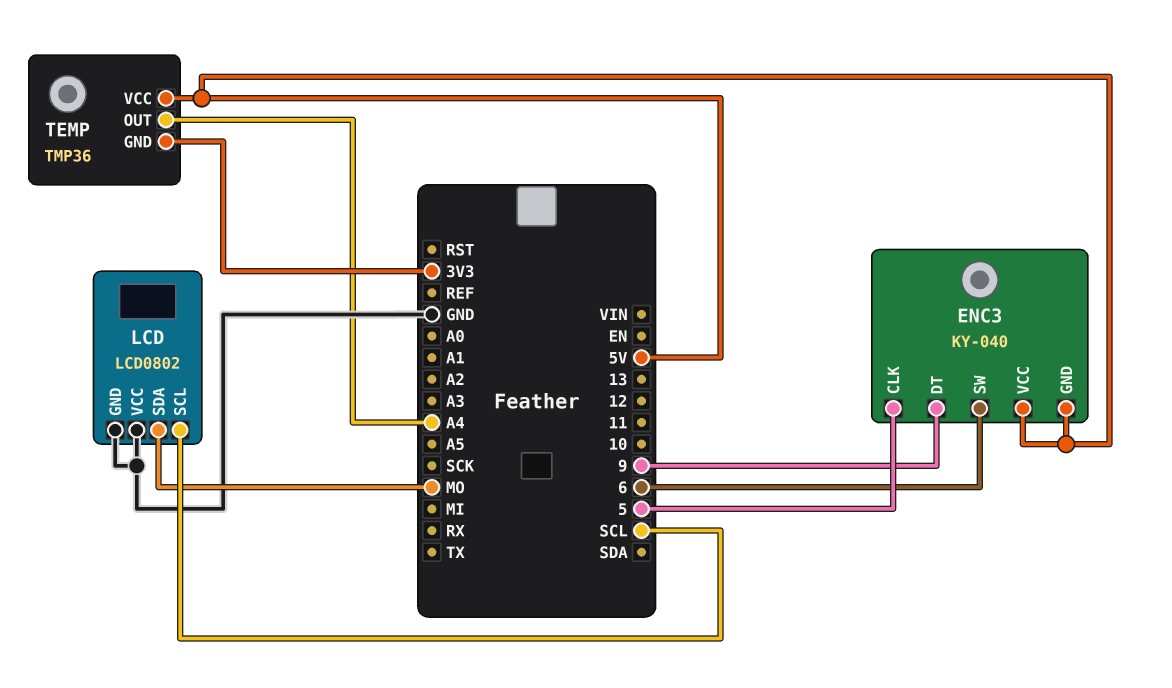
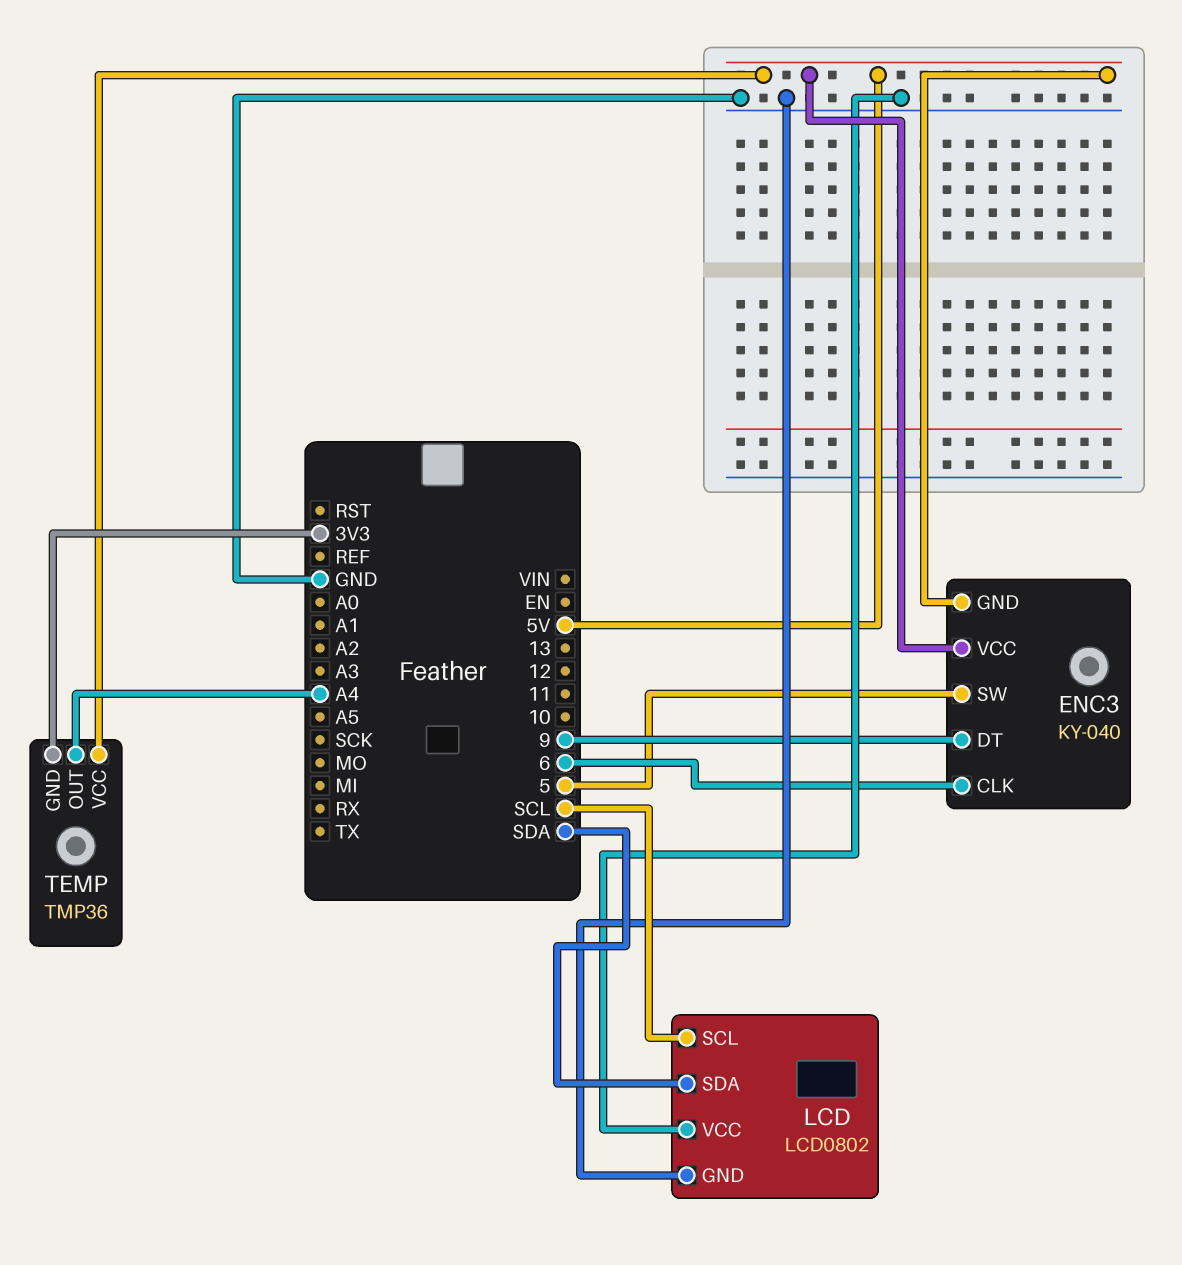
ENC3 pin CLK: 5 -> 6
ENC3 pin SW: 6 -> 5
LCD pin SDA: MO -> SDA

